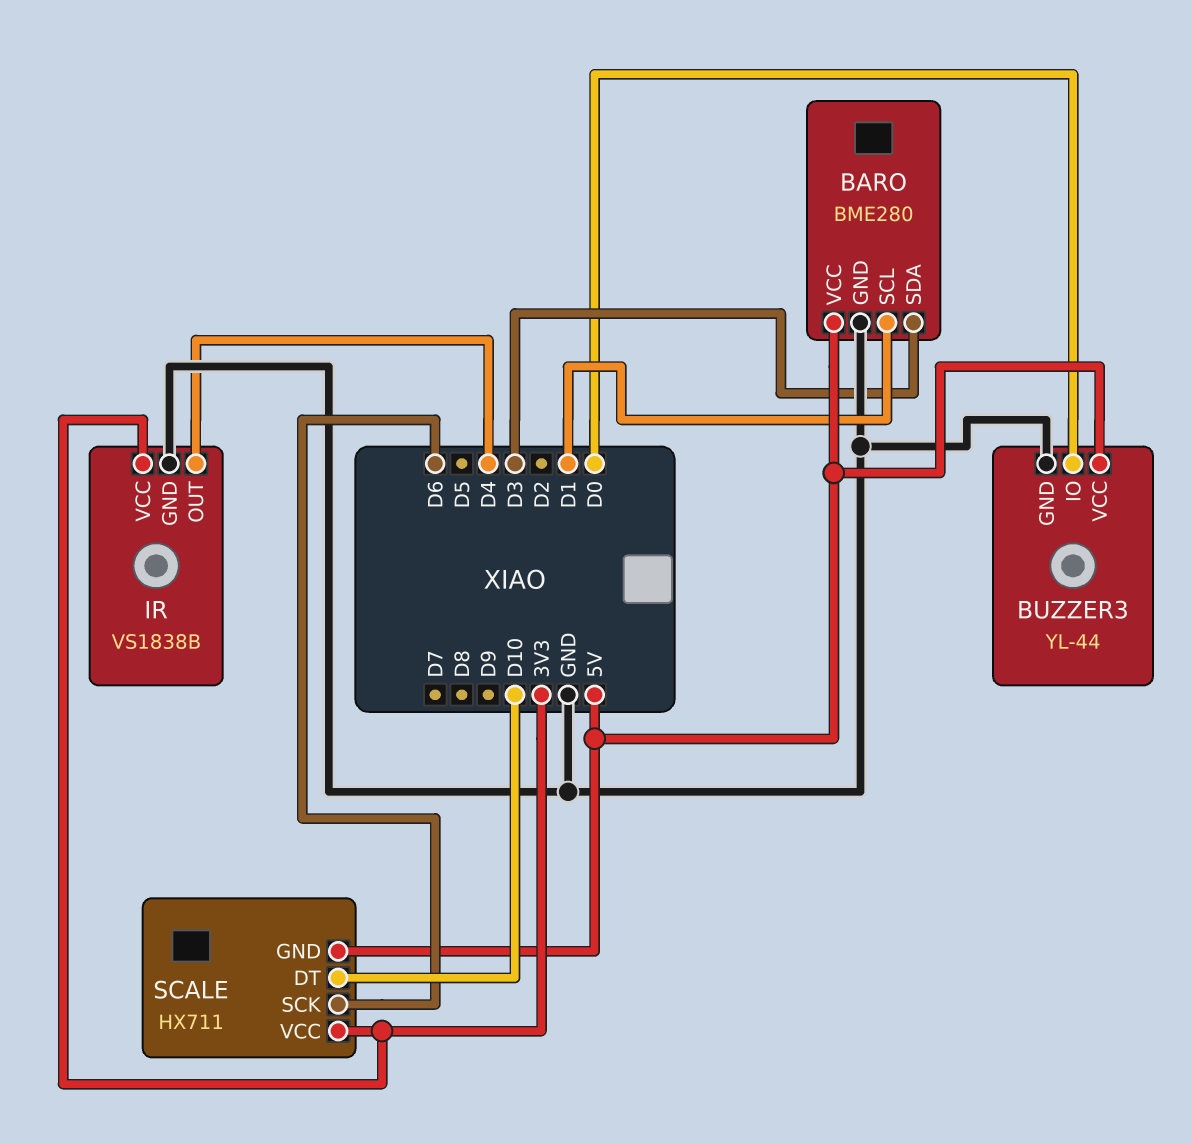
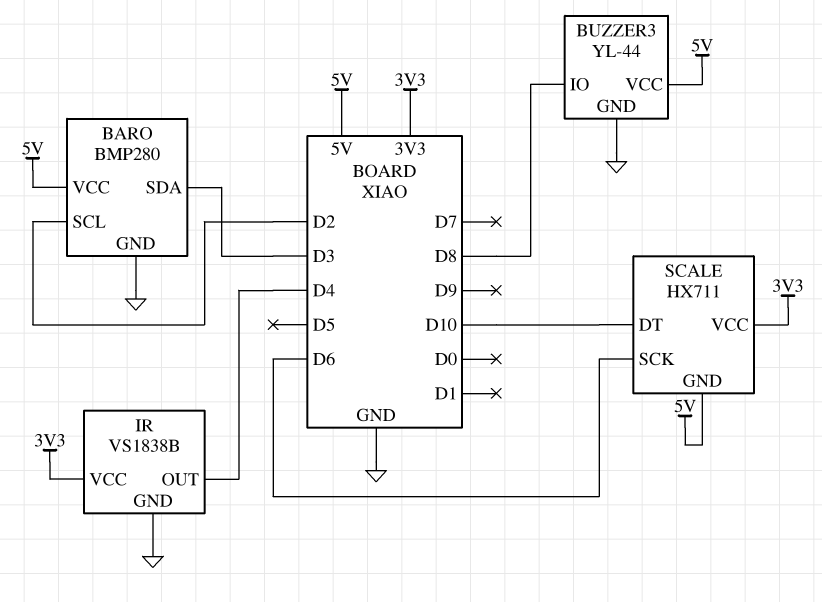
BARO: BME280 -> BMP280
BARO pin SCL: D1 -> D2
BUZZER3 pin IO: D0 -> D8

